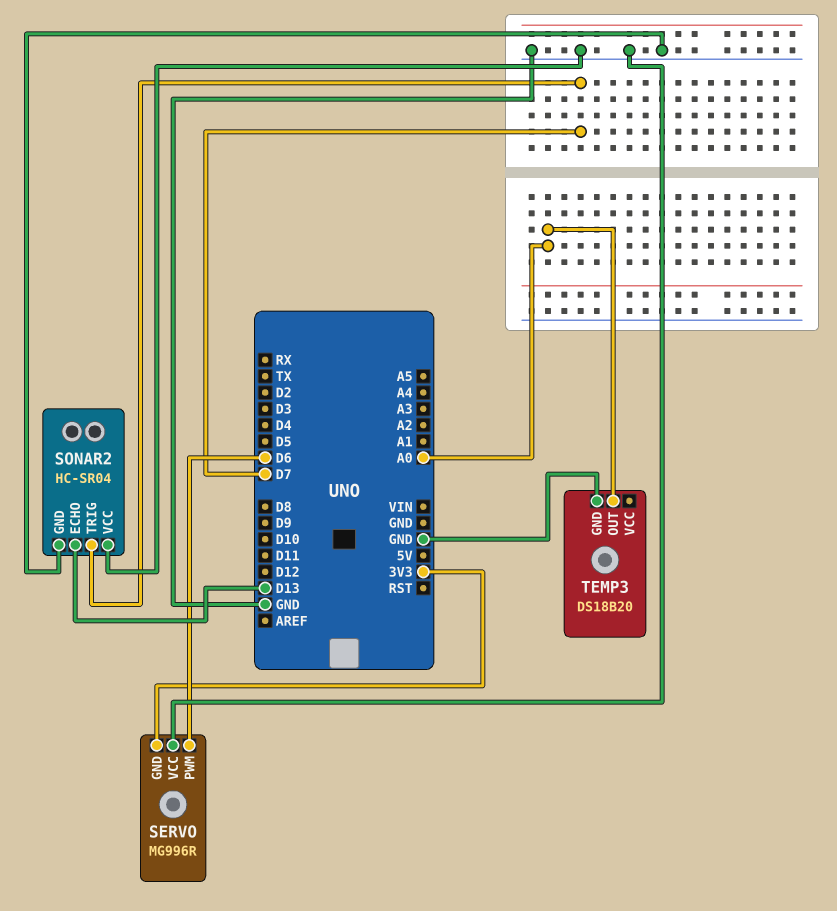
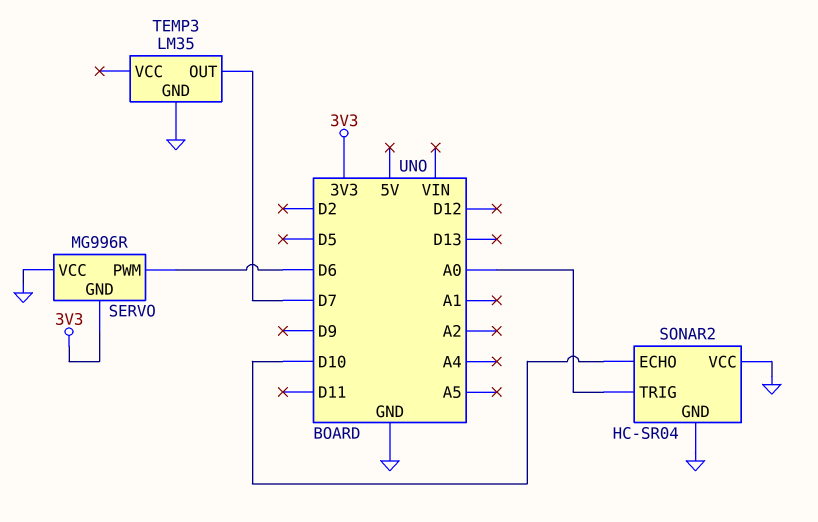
SONAR2 pin ECHO: D13 -> D10
SONAR2 pin TRIG: D7 -> A0
TEMP3: DS18B20 -> LM35
TEMP3 pin OUT: A0 -> D7

